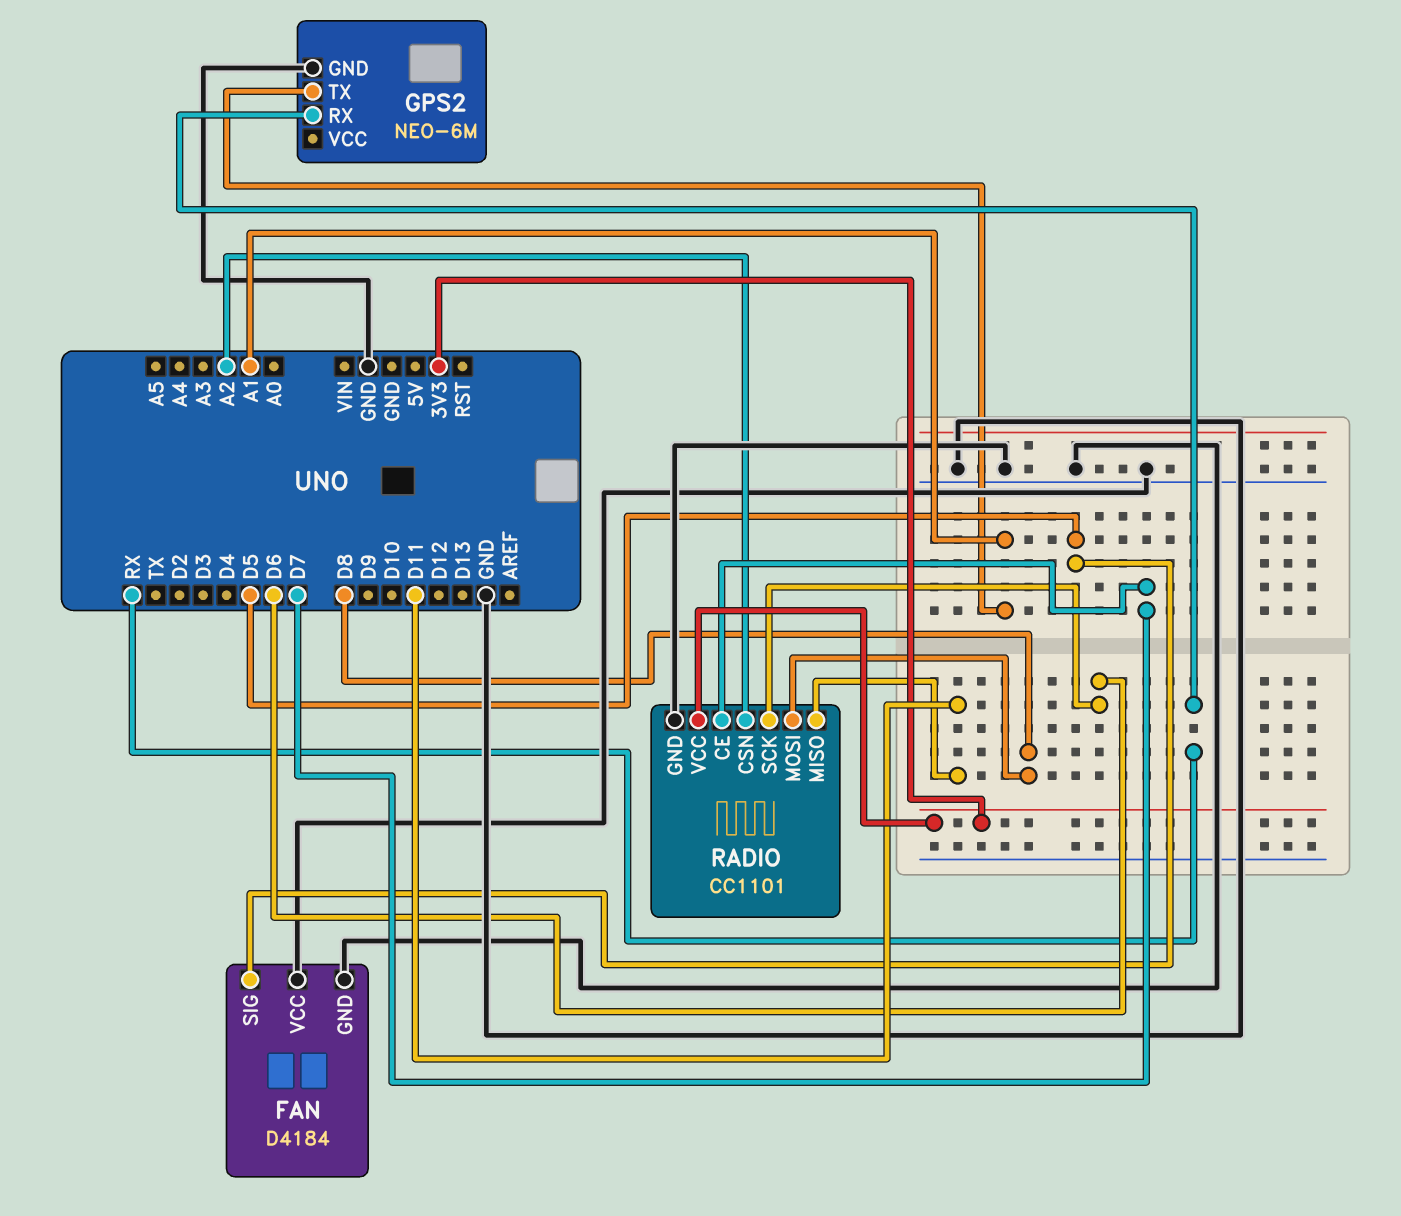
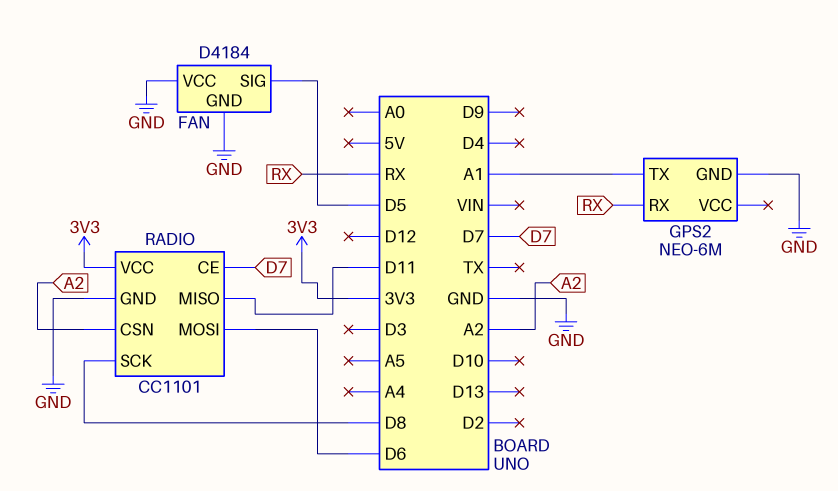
RADIO pin MOSI: D8 -> D6
RADIO pin SCK: D6 -> D8

